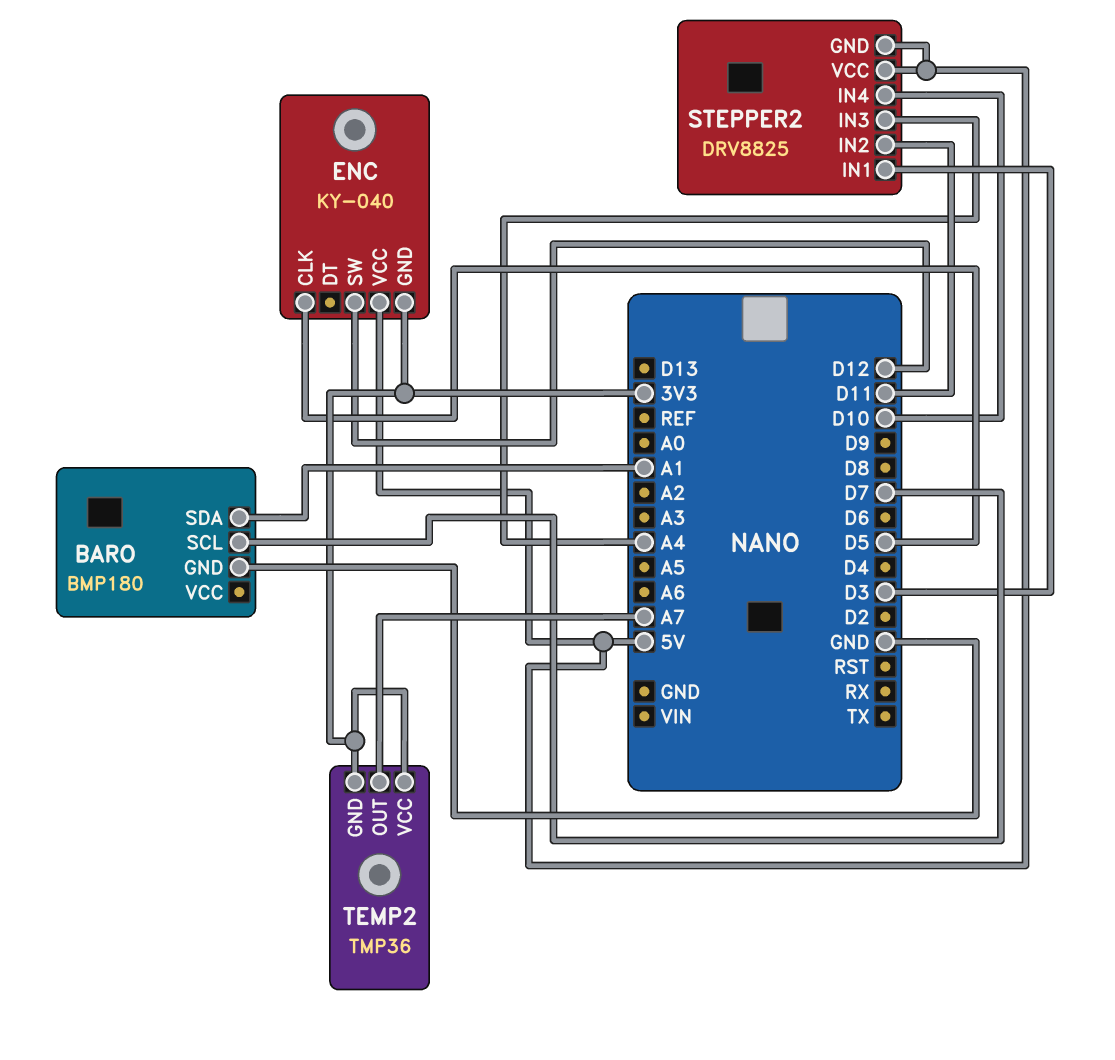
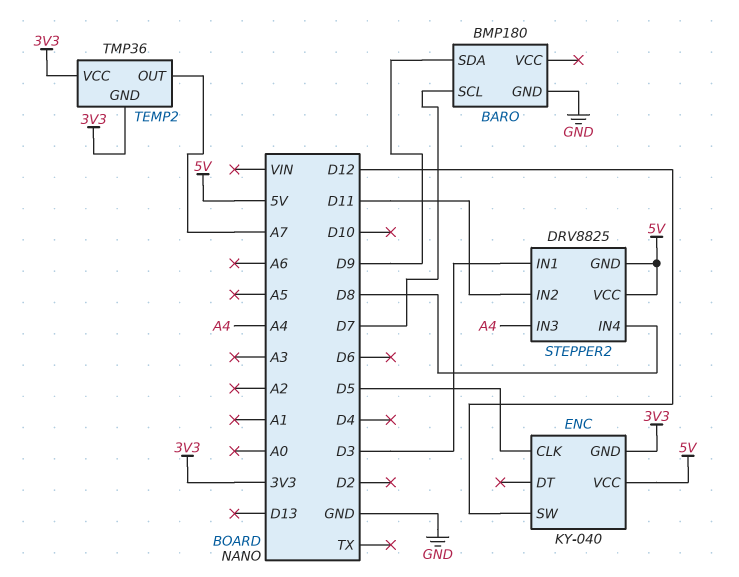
BARO pin SDA: A1 -> D9
STEPPER2 pin IN4: D10 -> D8

